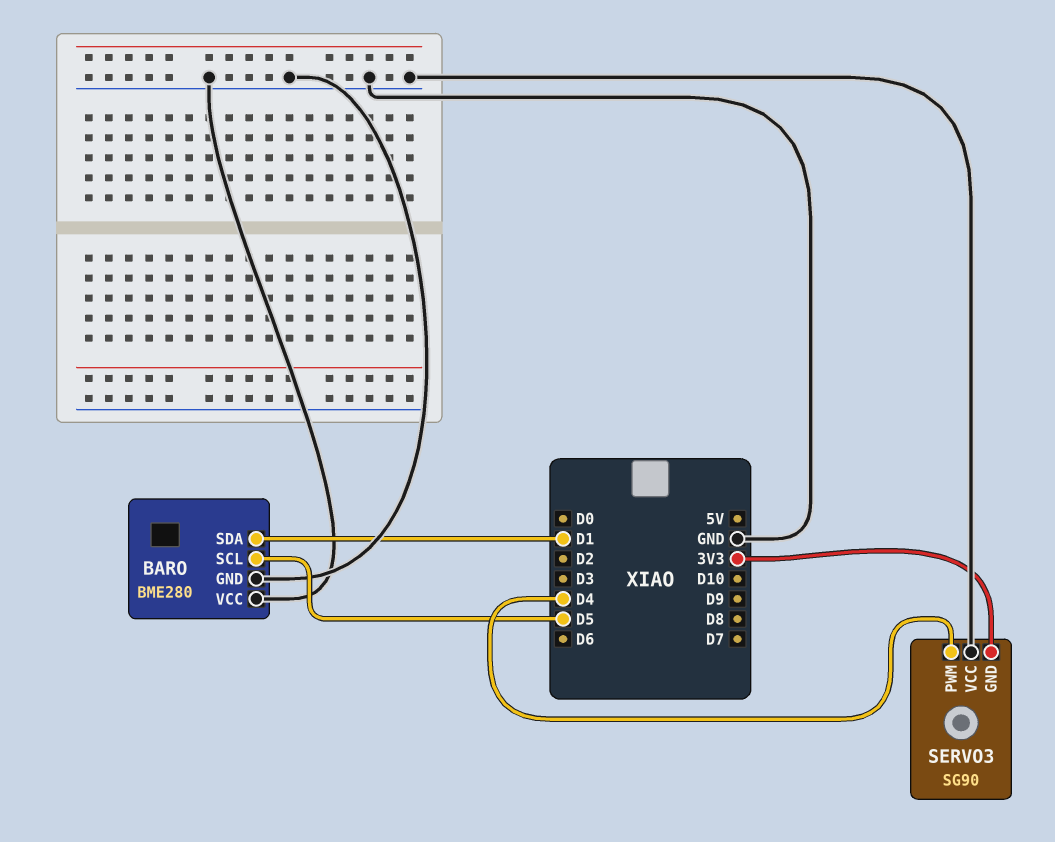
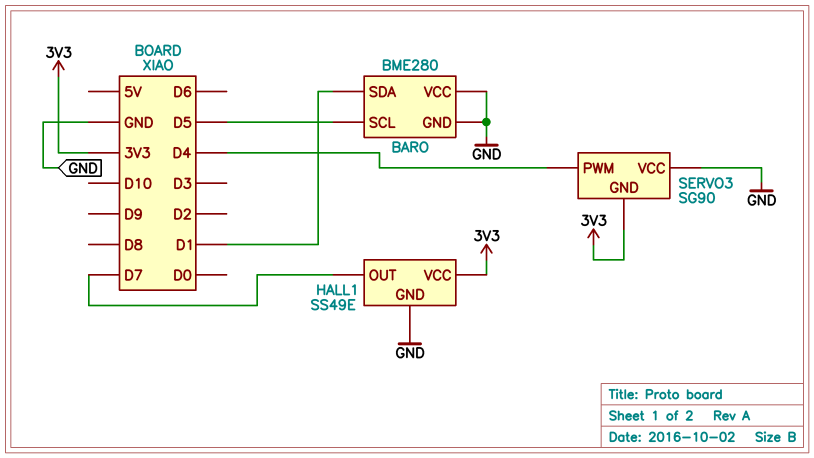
HALL1: none -> SS49E
HALL1 pin GND: none -> GND
HALL1 pin OUT: none -> D7
HALL1 pin VCC: none -> 3V3

